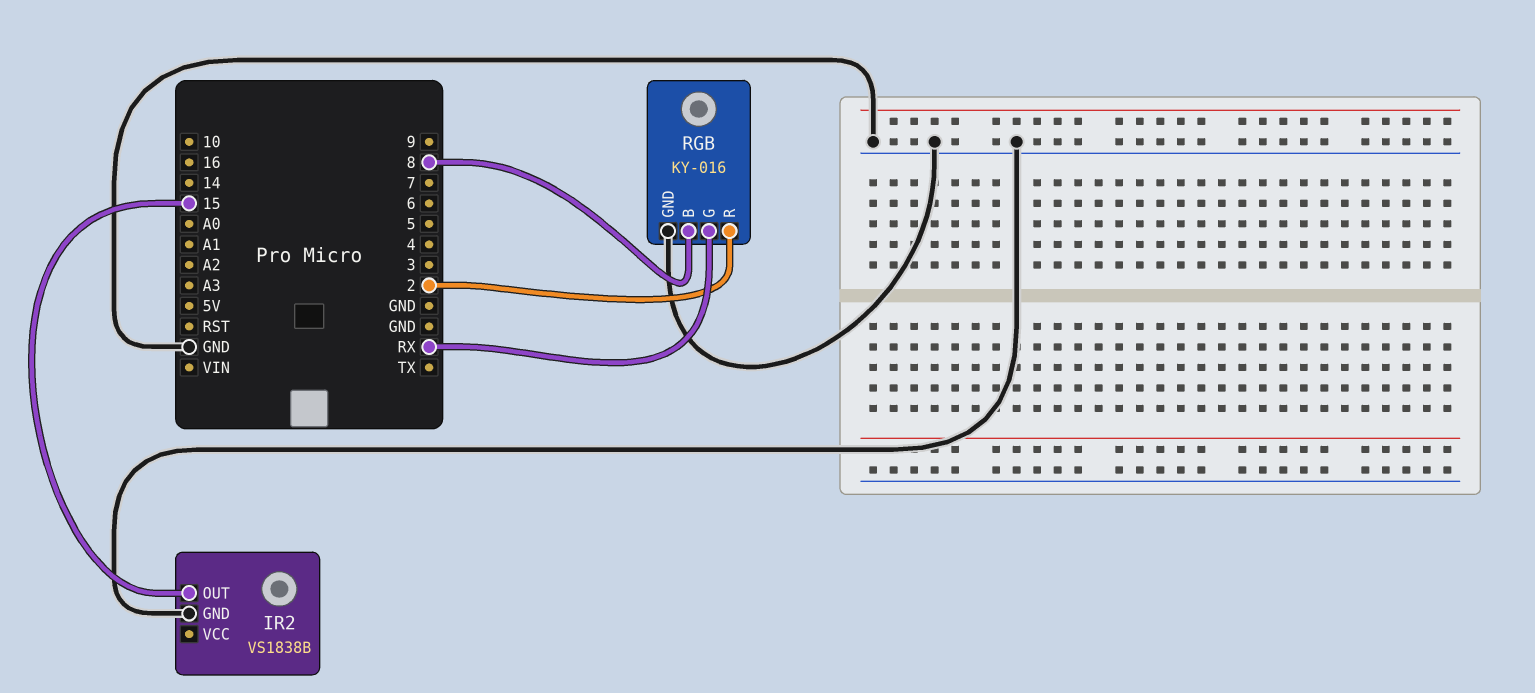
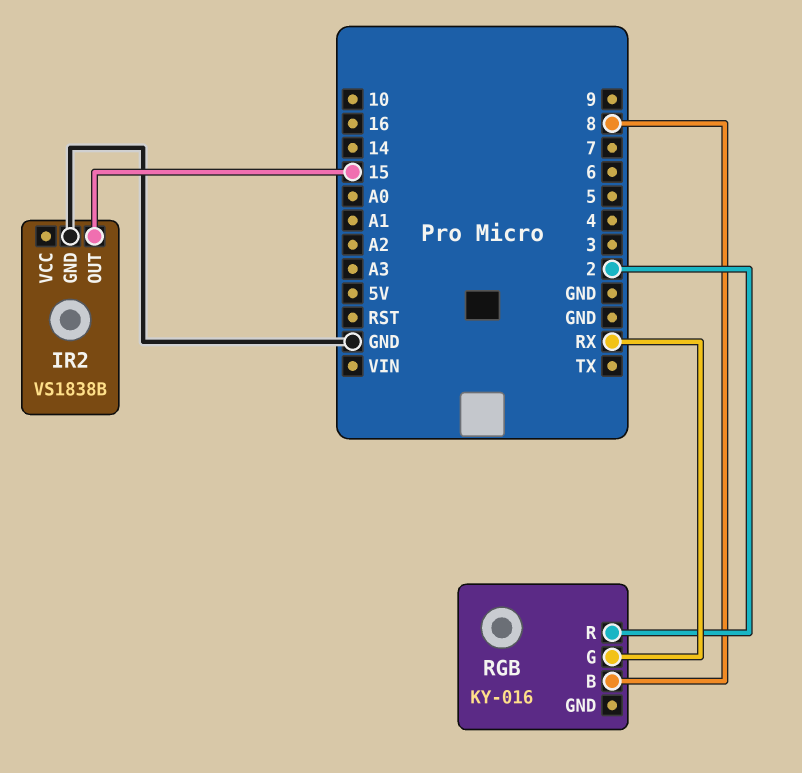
RGB pin GND: GND -> none

